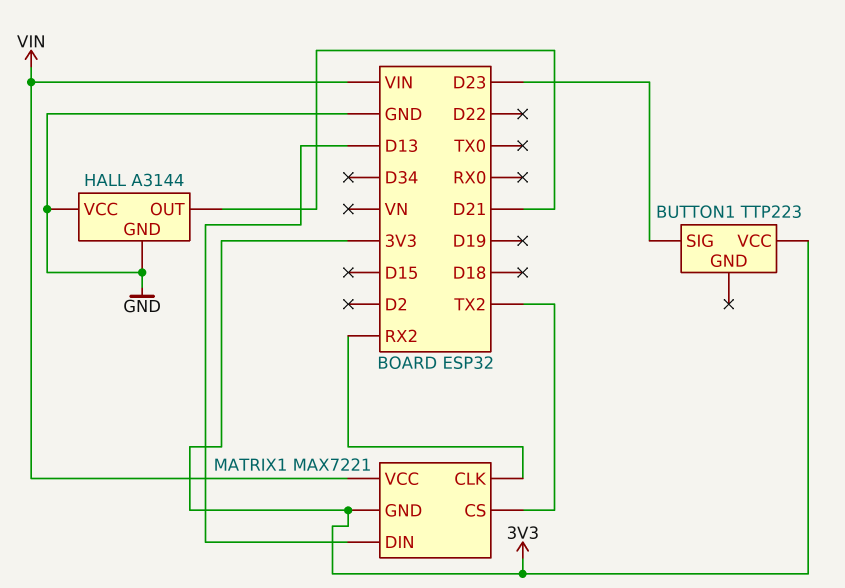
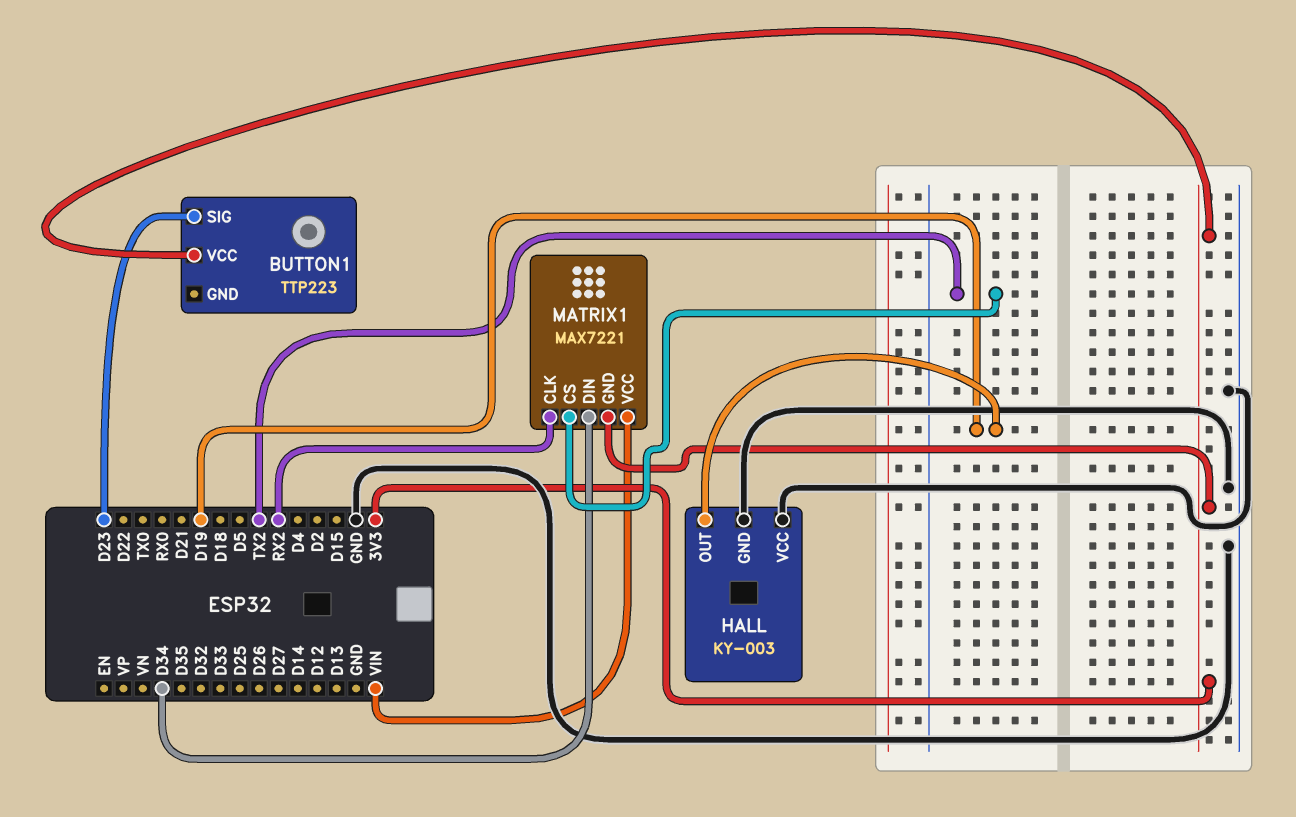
HALL: A3144 -> KY-003
HALL pin OUT: D21 -> D19
MATRIX1 pin DIN: D13 -> D34

